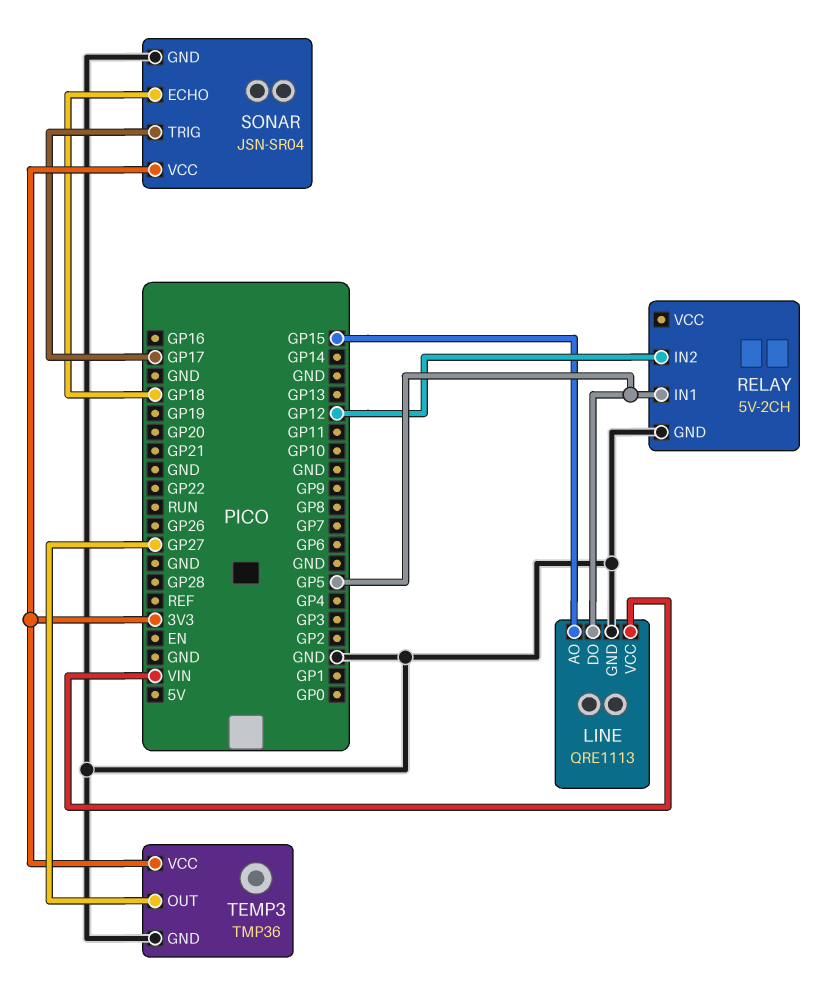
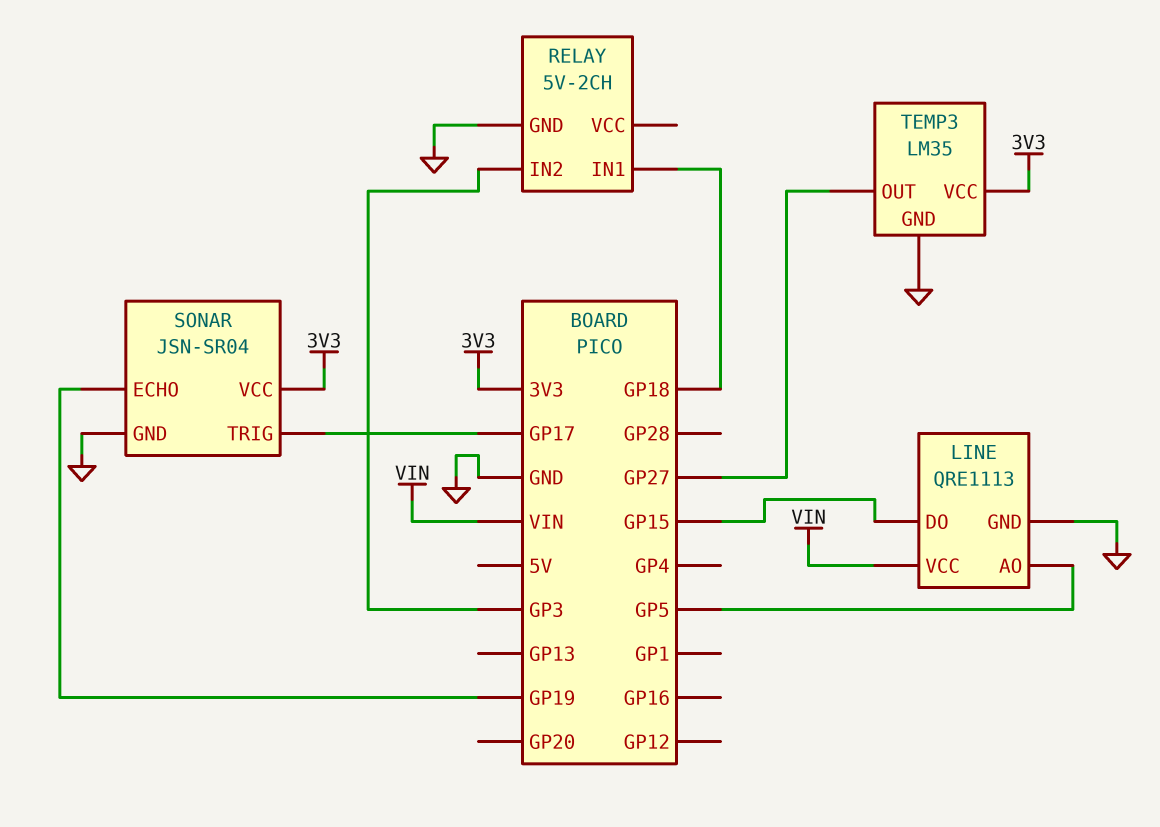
LINE pin AO: GP15 -> GP5
LINE pin DO: GP5 -> GP15
RELAY pin IN1: GP5 -> GP18
RELAY pin IN2: GP12 -> GP3
SONAR pin ECHO: GP18 -> GP19
TEMP3: TMP36 -> LM35

